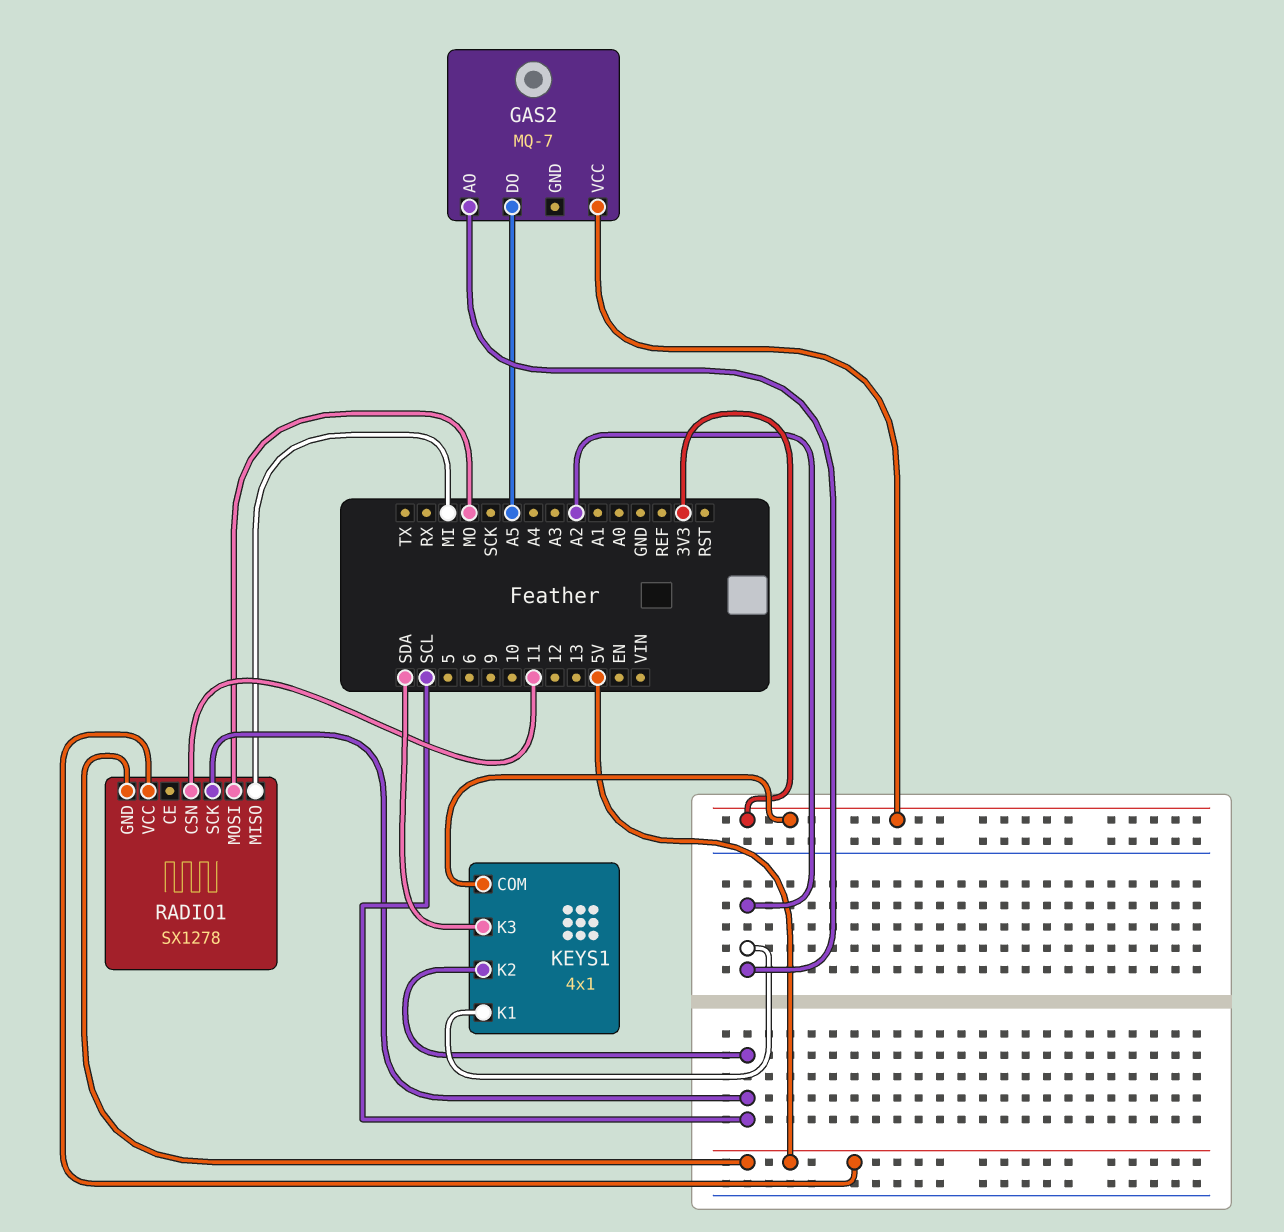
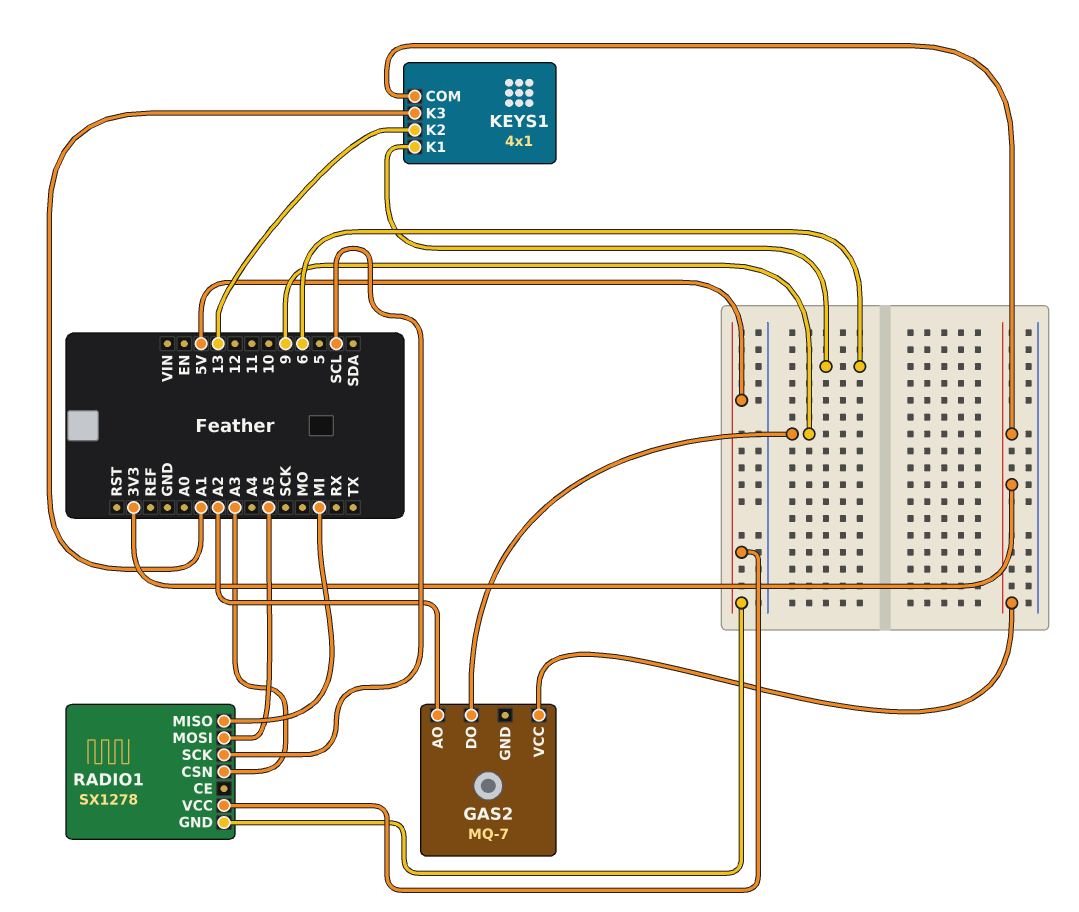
GAS2 pin DO: A5 -> 9
KEYS1 pin K1: A2 -> 6
KEYS1 pin K2: SCL -> 13
KEYS1 pin K3: SDA -> A1
RADIO1 pin CSN: 11 -> A3
RADIO1 pin MOSI: MO -> A5

